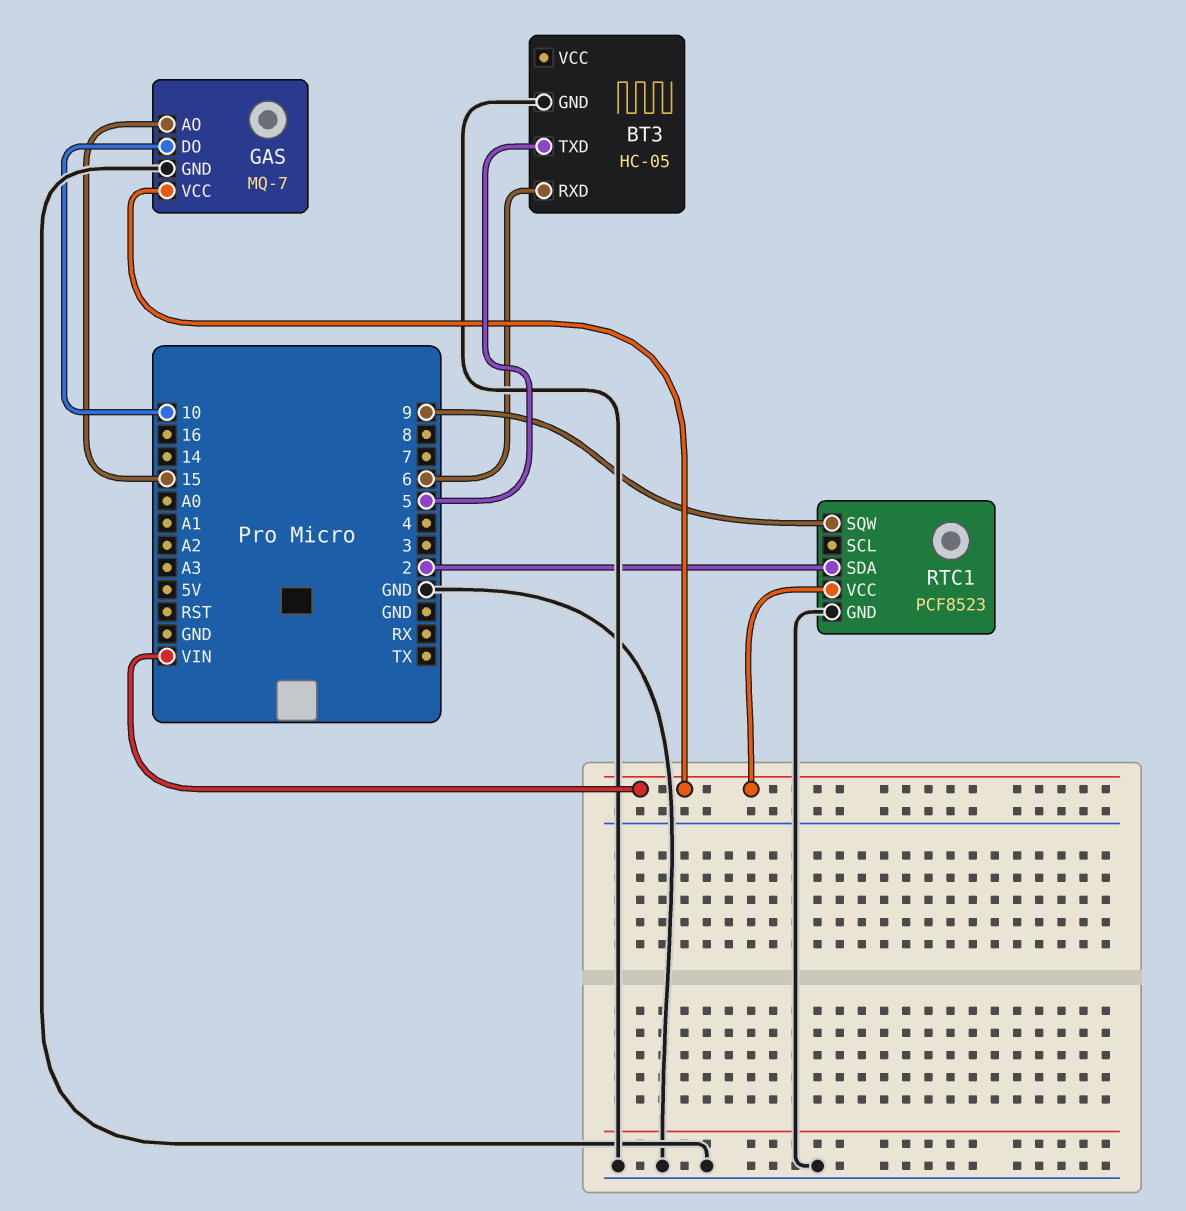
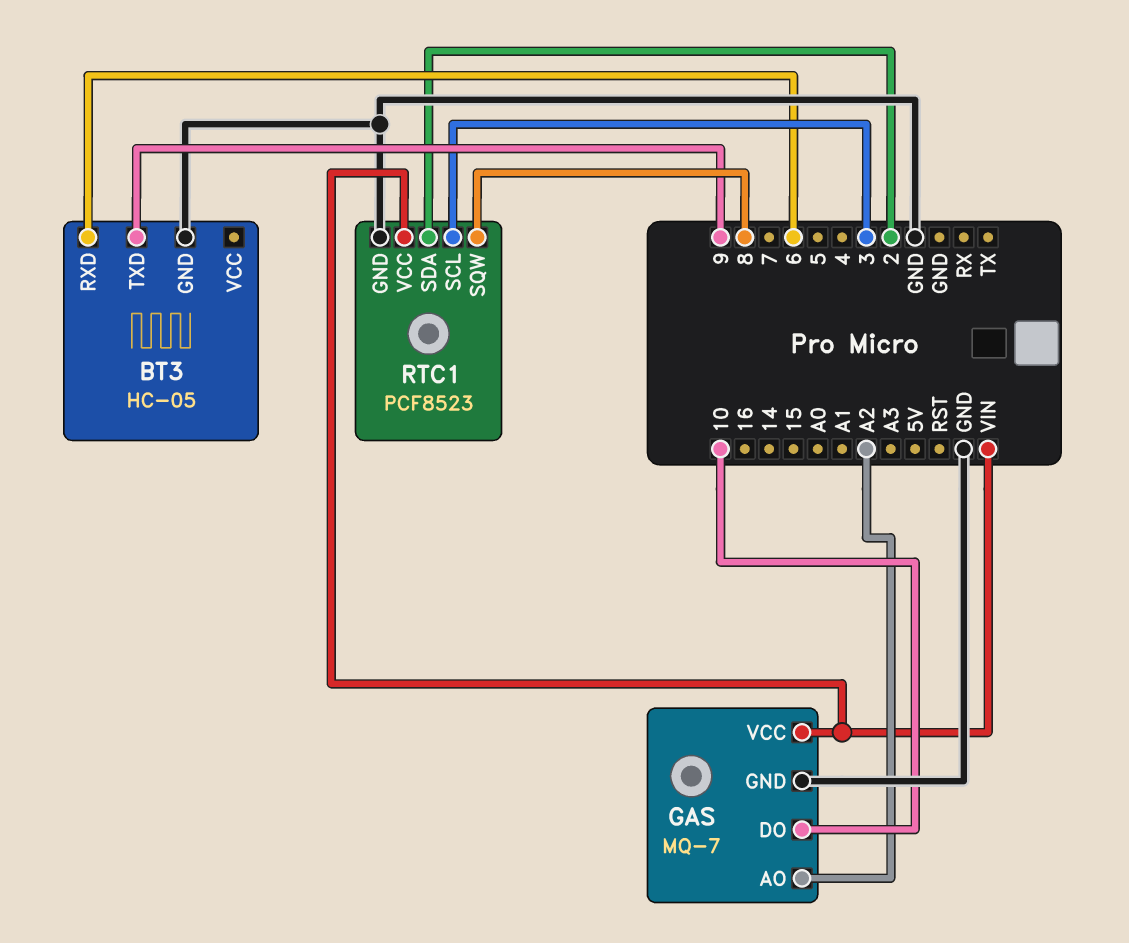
BT3 pin TXD: 5 -> 9
GAS pin AO: 15 -> A2
RTC1 pin SCL: none -> 3
RTC1 pin SQW: 9 -> 8

